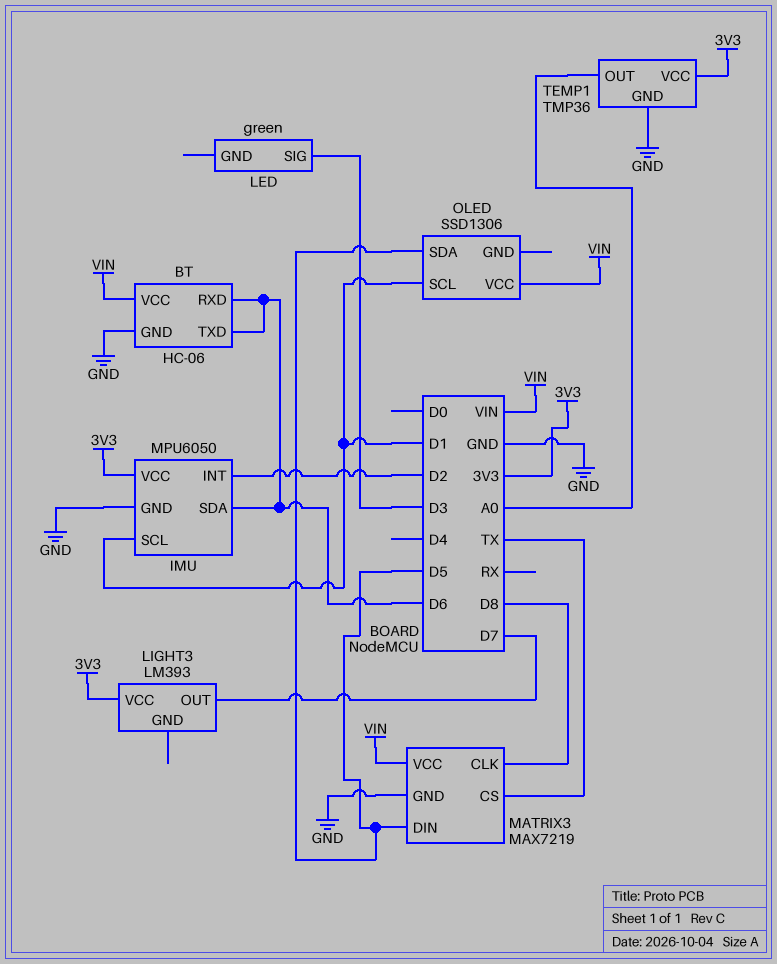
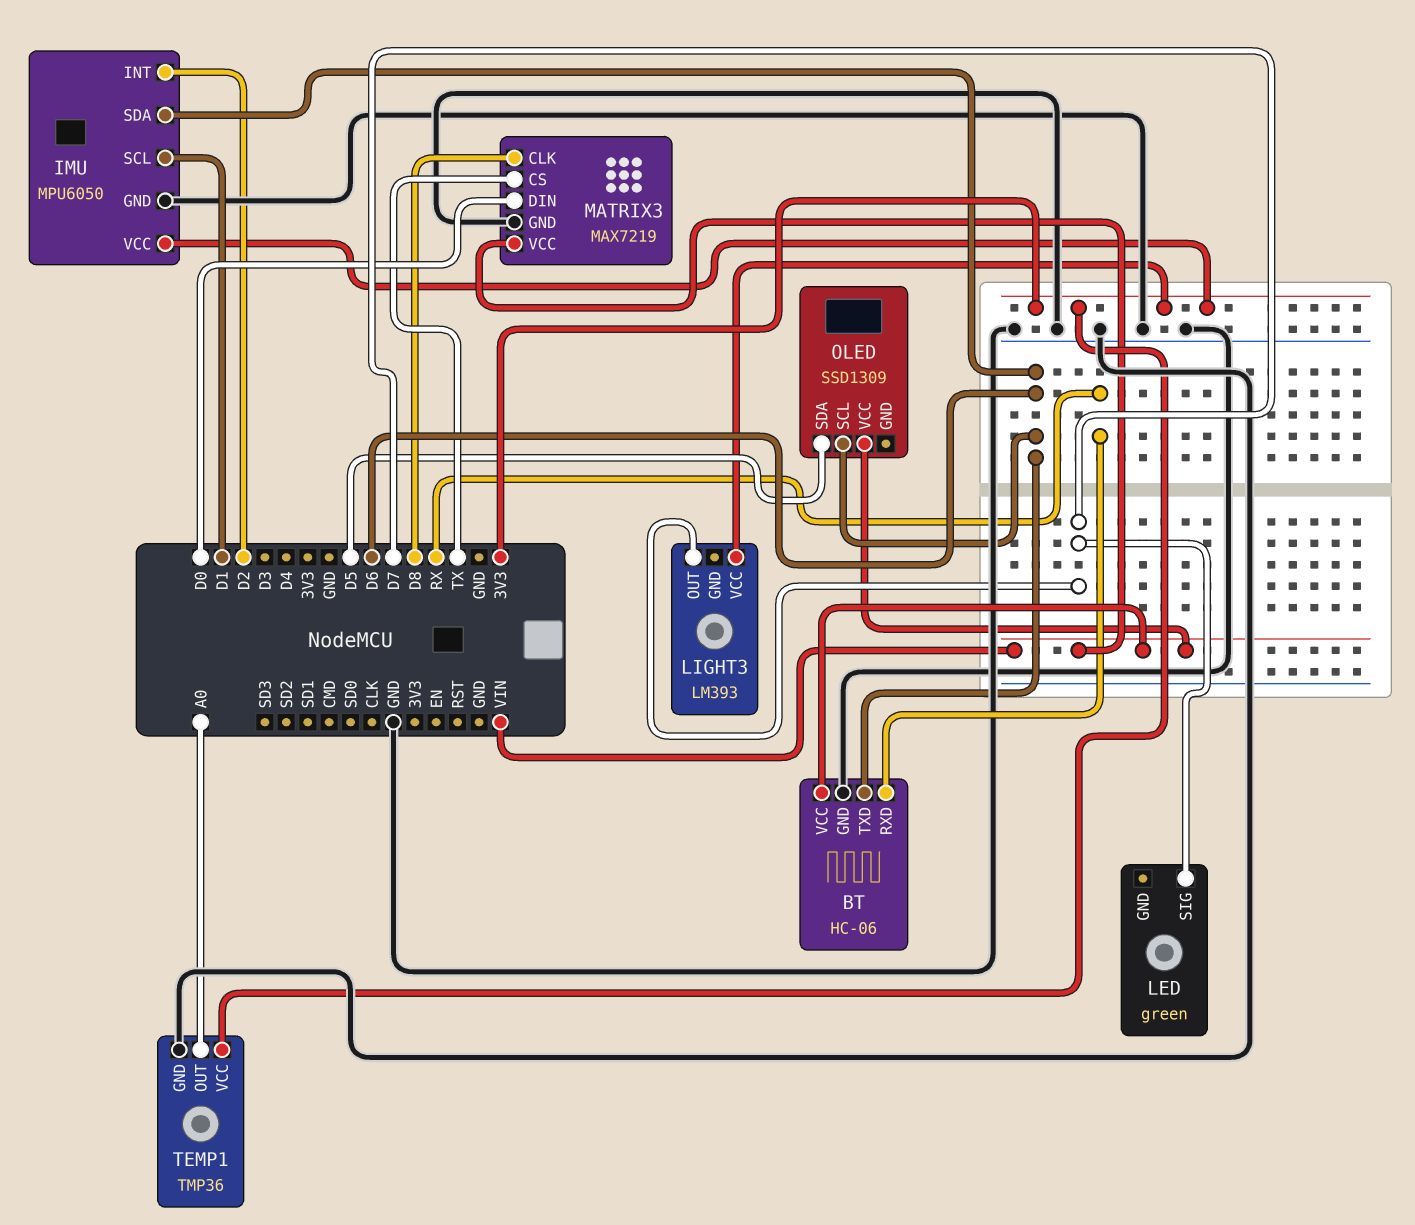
BT pin RXD: D6 -> RX
LED pin SIG: D3 -> D7
MATRIX3 pin DIN: D5 -> D0
OLED: SSD1306 -> SSD1309
OLED pin SCL: D1 -> D6

